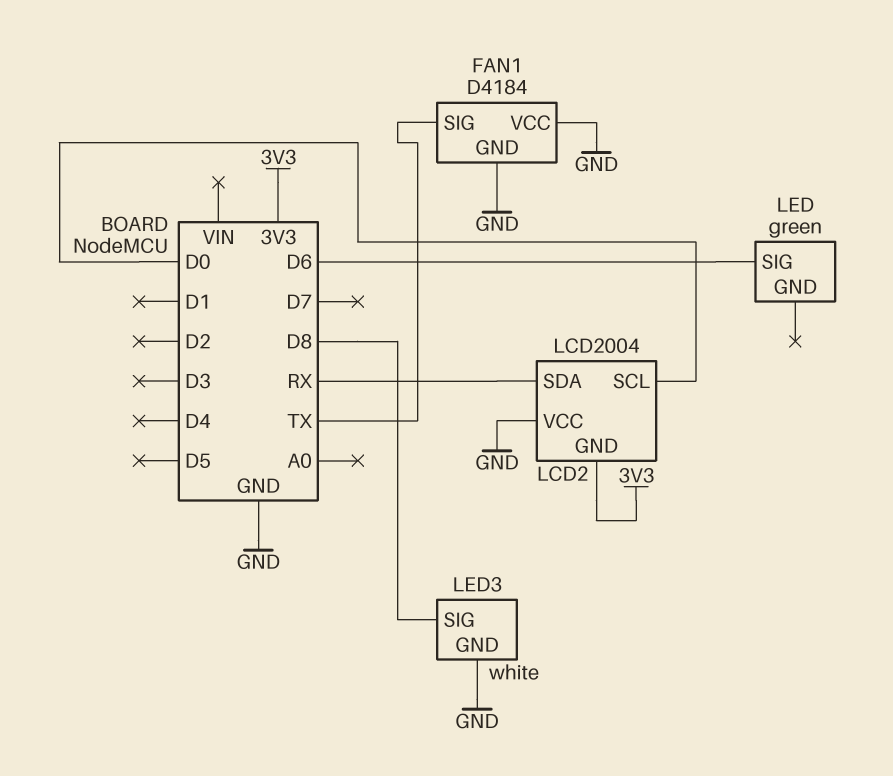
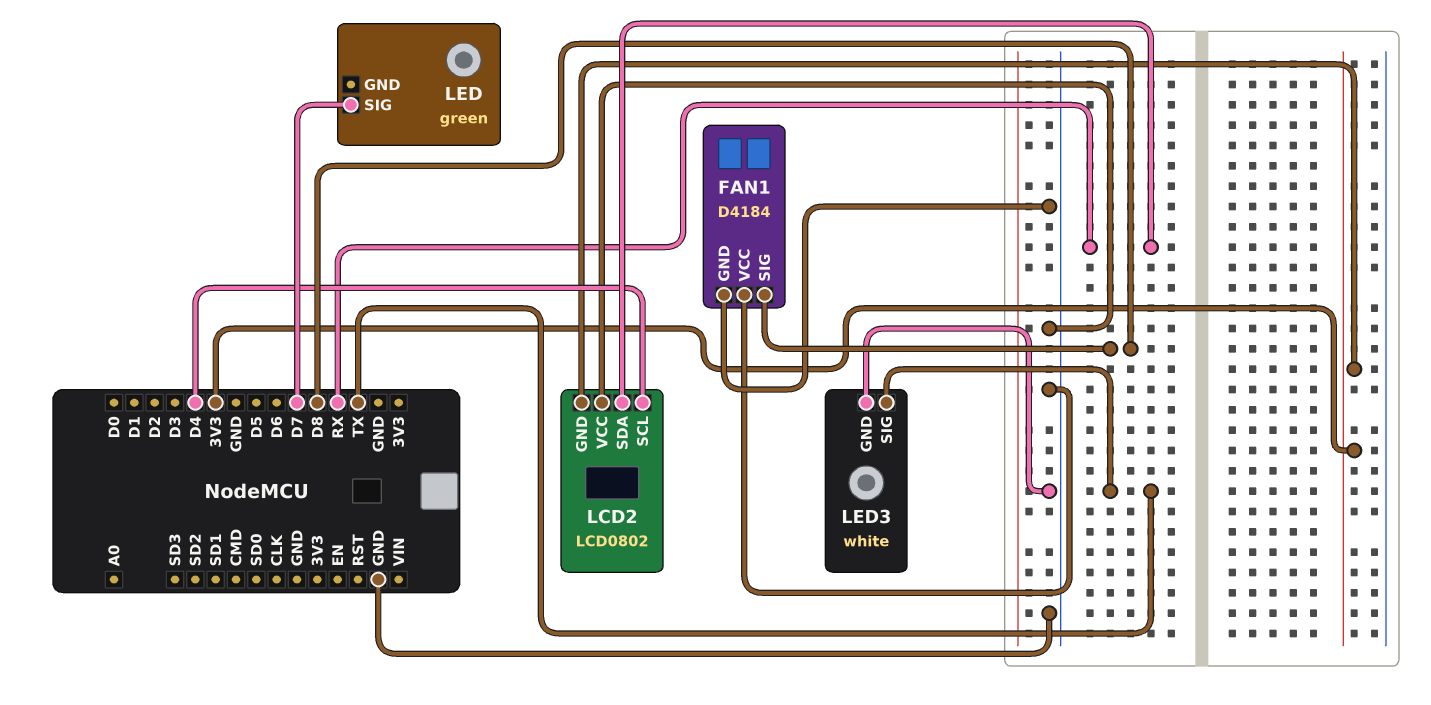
FAN1 pin SIG: TX -> D8
LCD2: LCD2004 -> LCD0802
LCD2 pin SCL: D0 -> D4
LED pin SIG: D6 -> D7
LED3 pin SIG: D8 -> TX

